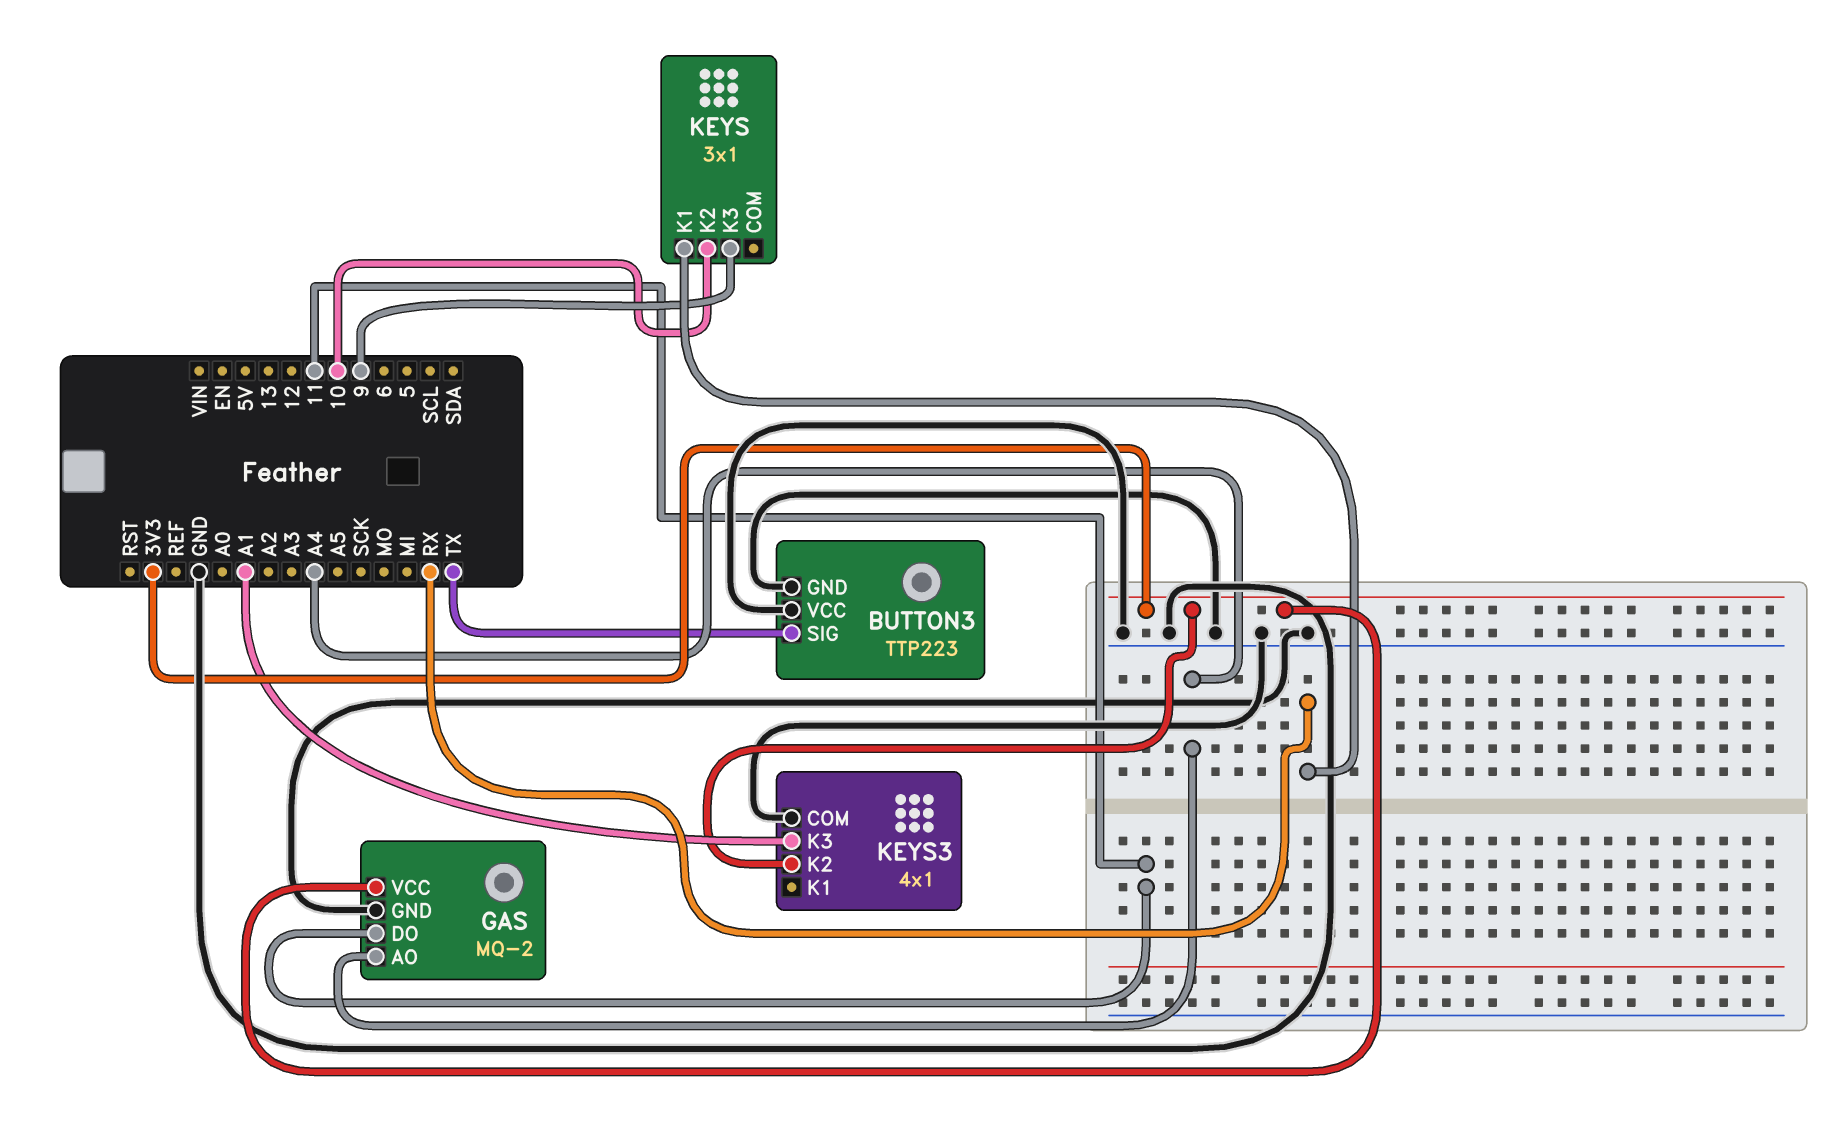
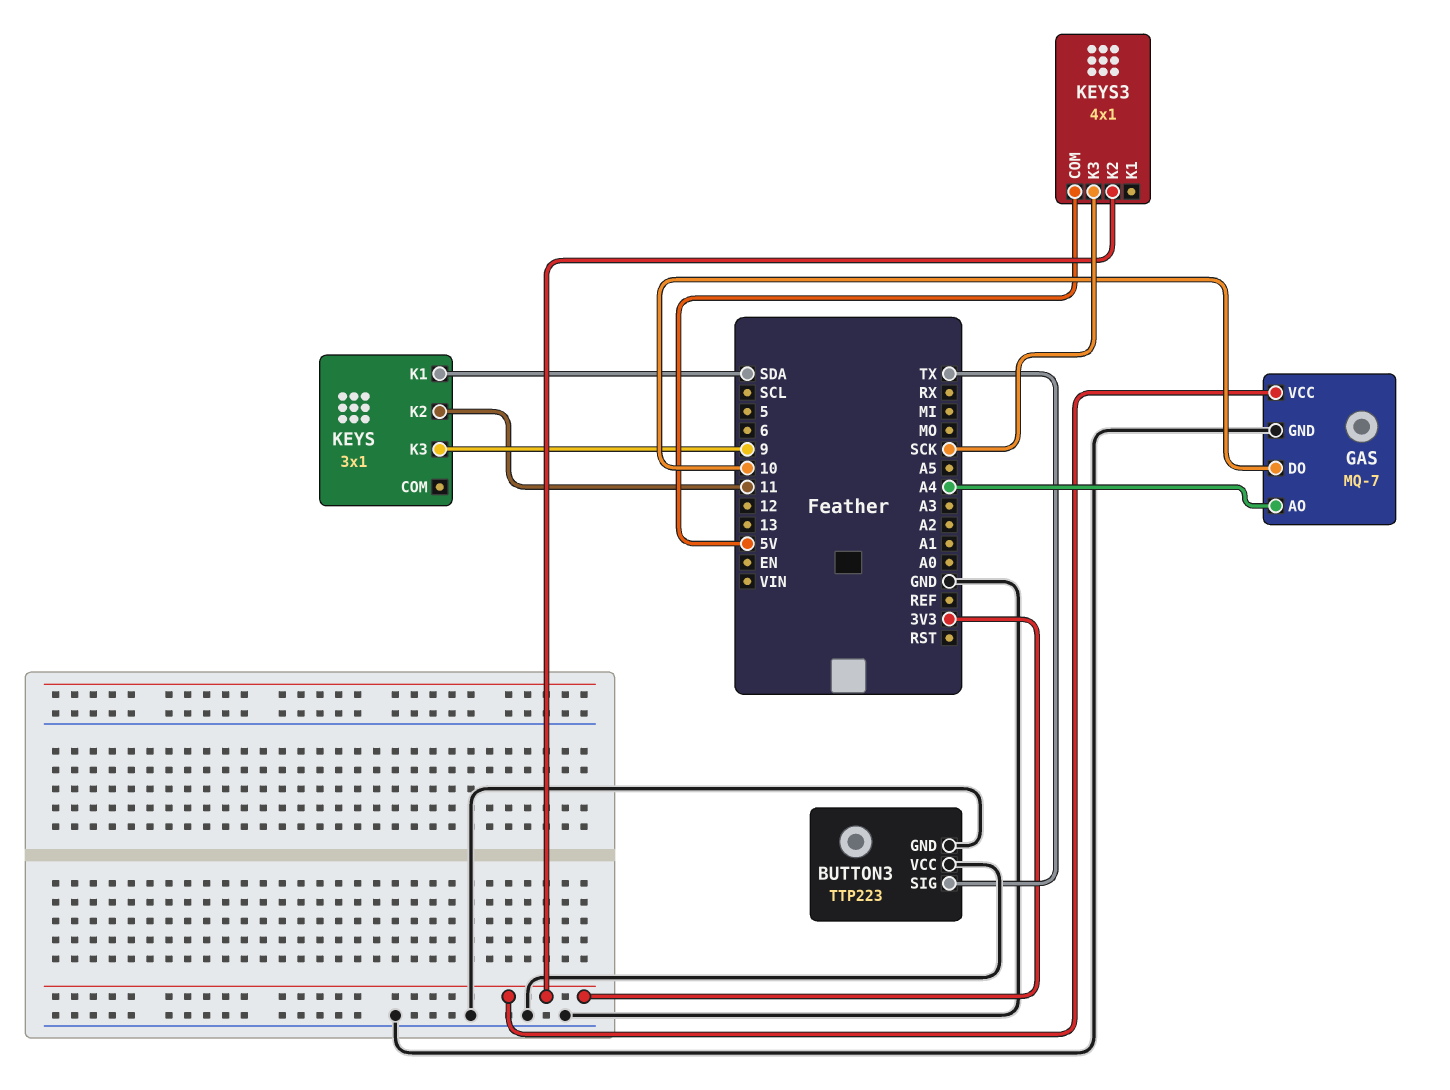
GAS: MQ-2 -> MQ-7
GAS pin DO: 11 -> 10
KEYS pin K1: RX -> SDA
KEYS pin K2: 10 -> 11
KEYS3 pin COM: GND -> 5V
KEYS3 pin K3: A1 -> SCK

